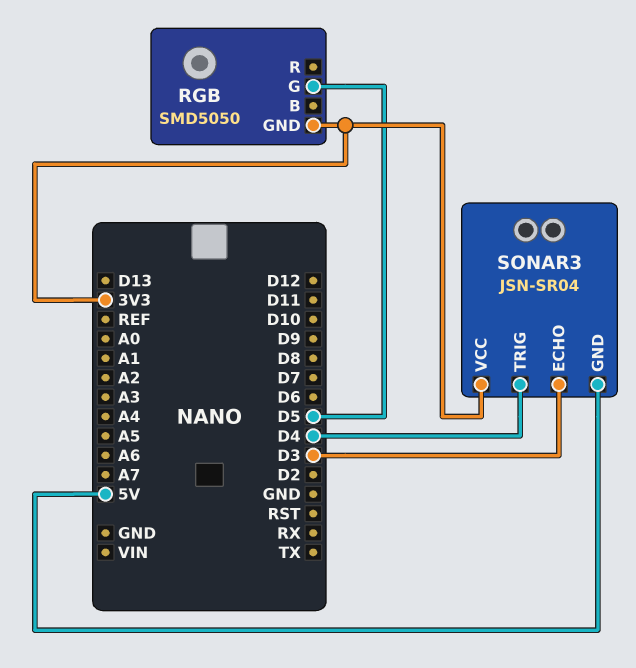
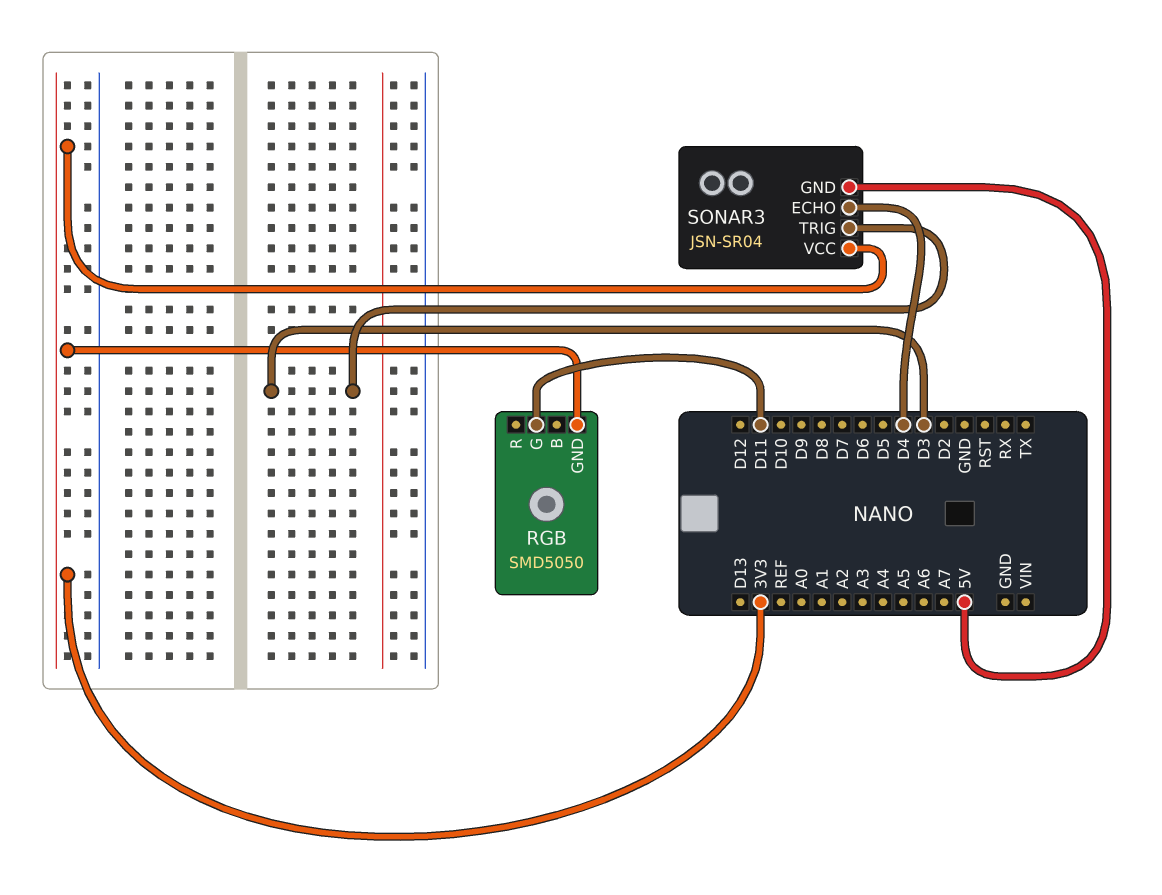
RGB pin G: D5 -> D11
SONAR3 pin ECHO: D3 -> D4
SONAR3 pin TRIG: D4 -> D3

